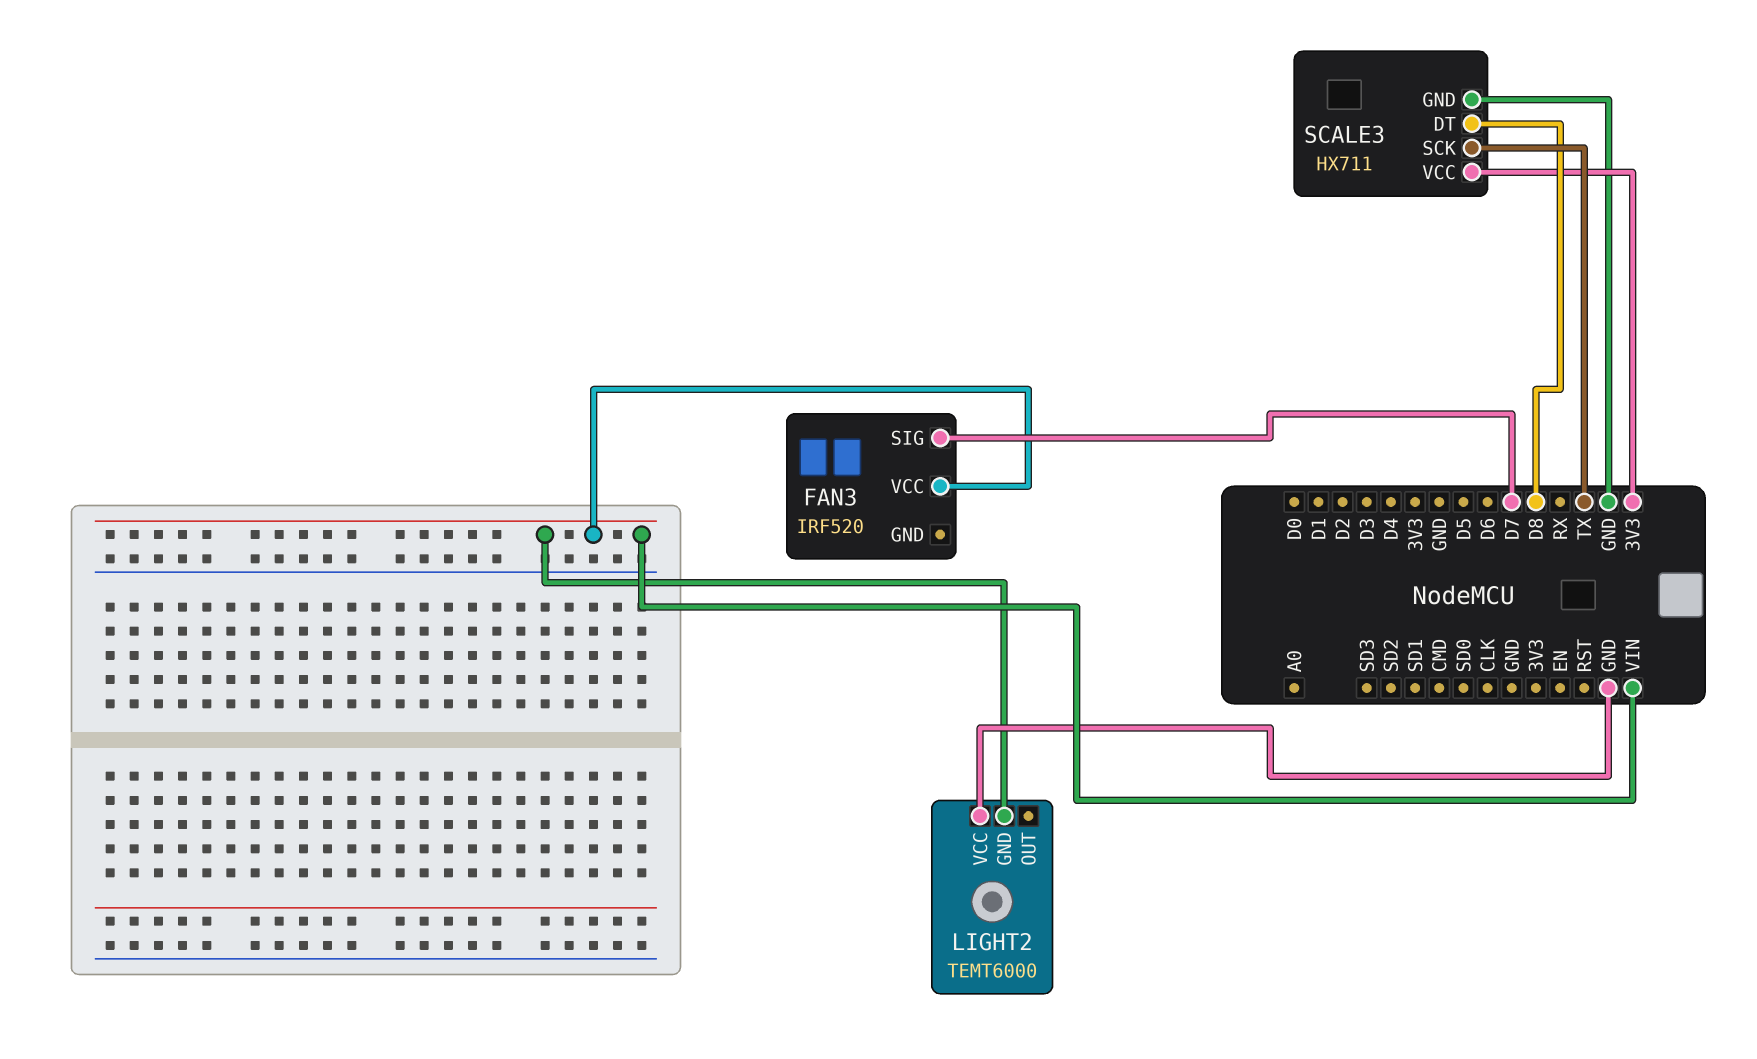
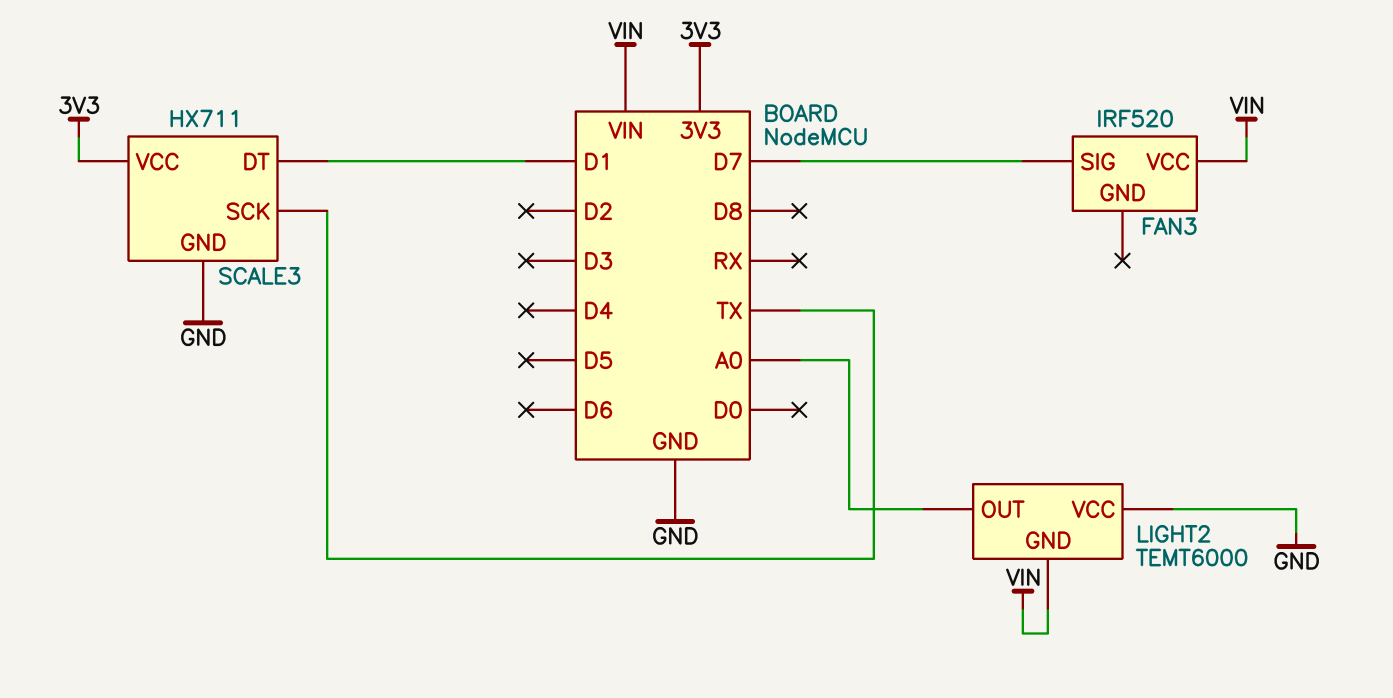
LIGHT2 pin OUT: none -> A0
SCALE3 pin DT: D8 -> D1

